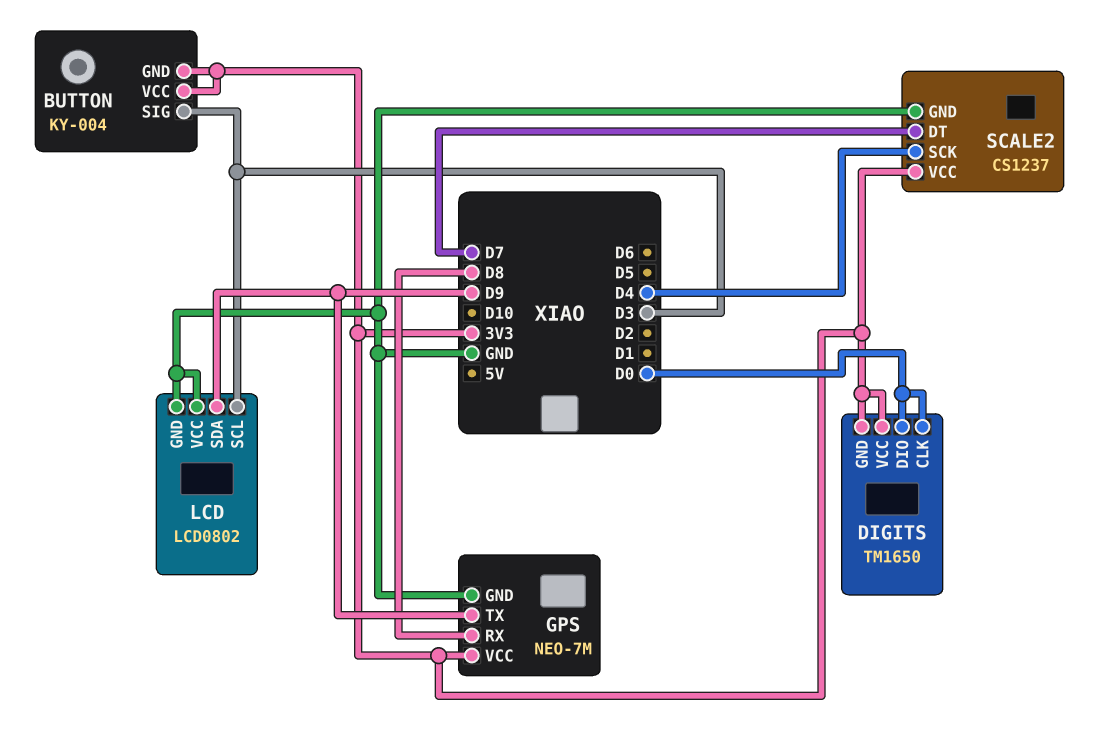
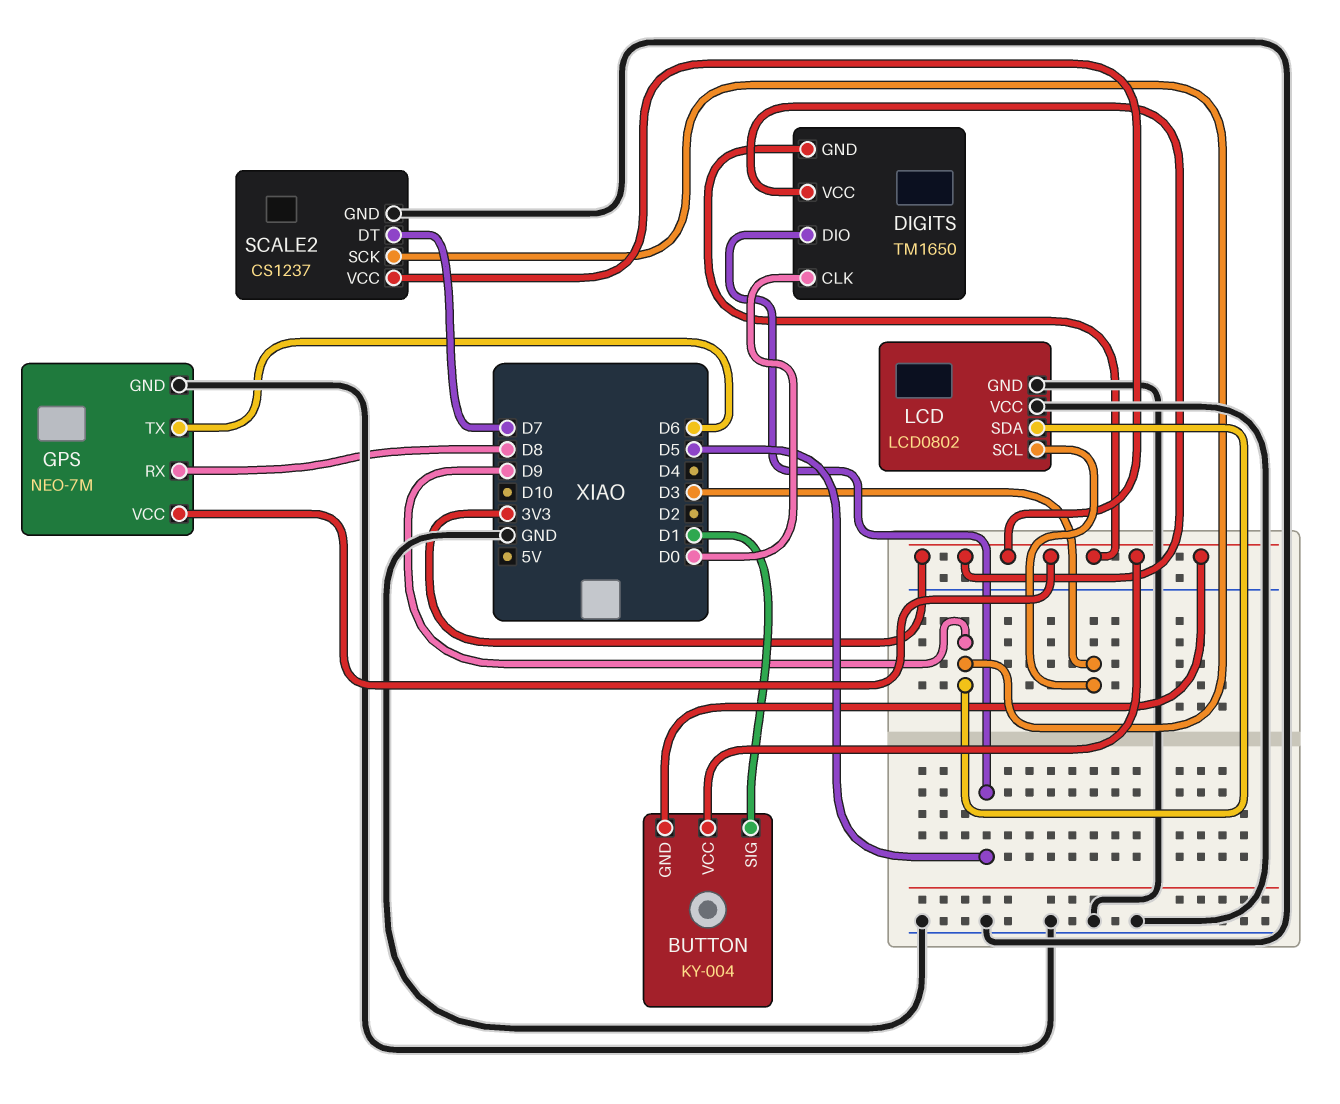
BUTTON pin SIG: D3 -> D1
DIGITS pin DIO: D0 -> D5
GPS pin TX: D9 -> D6
SCALE2 pin SCK: D4 -> D9

